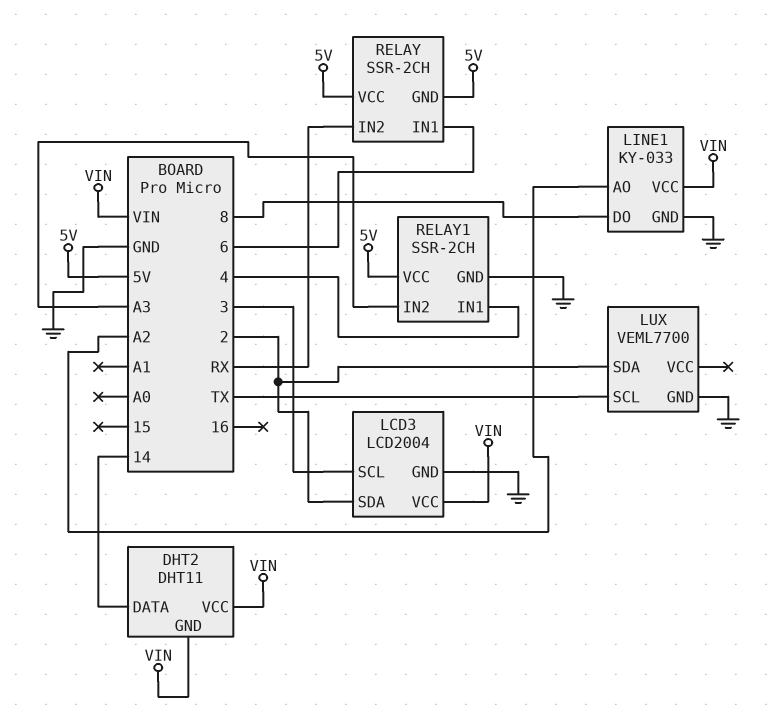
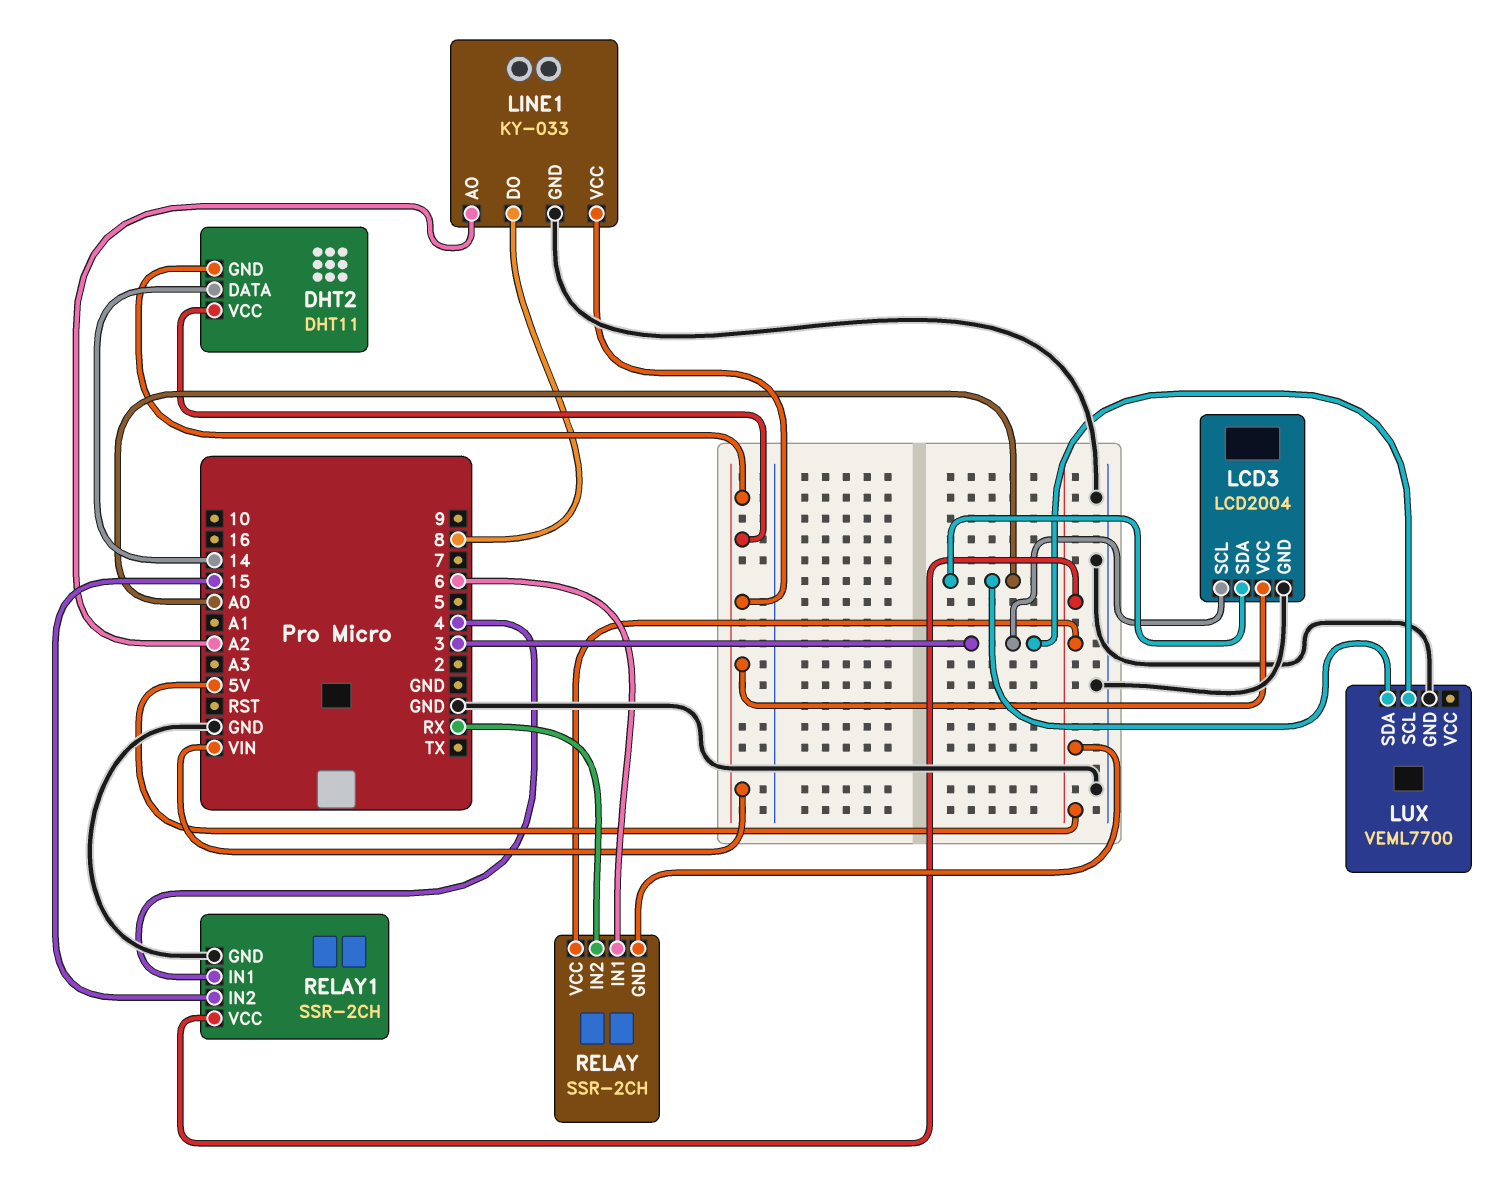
LCD3 pin SDA: 2 -> A0
LUX pin SCL: TX -> 3
LUX pin SDA: 2 -> A0
RELAY1 pin IN2: A3 -> 15

